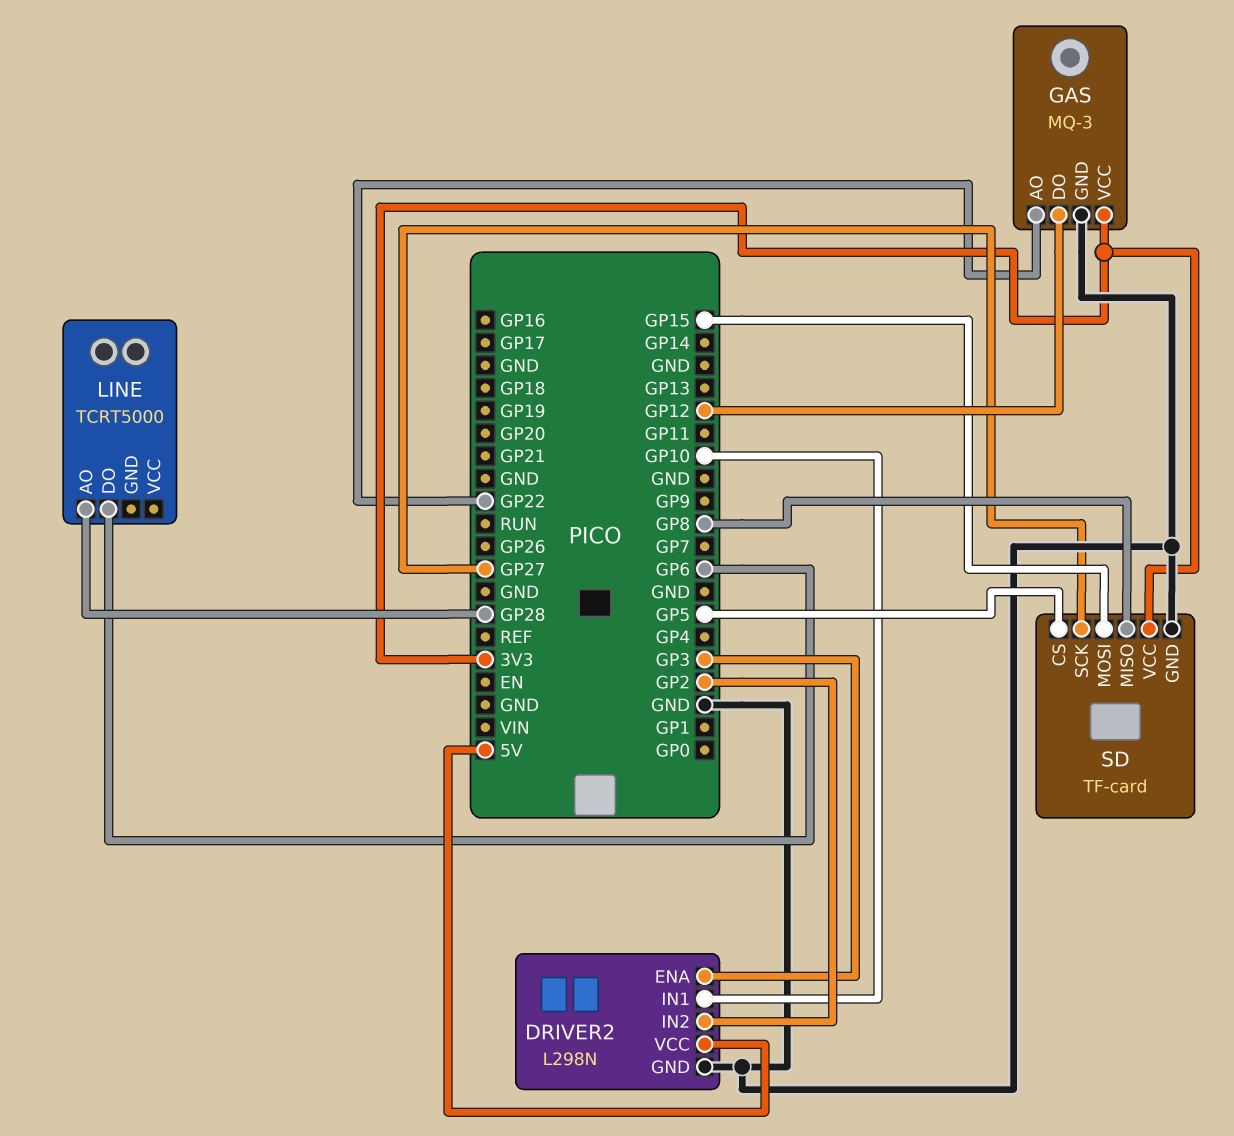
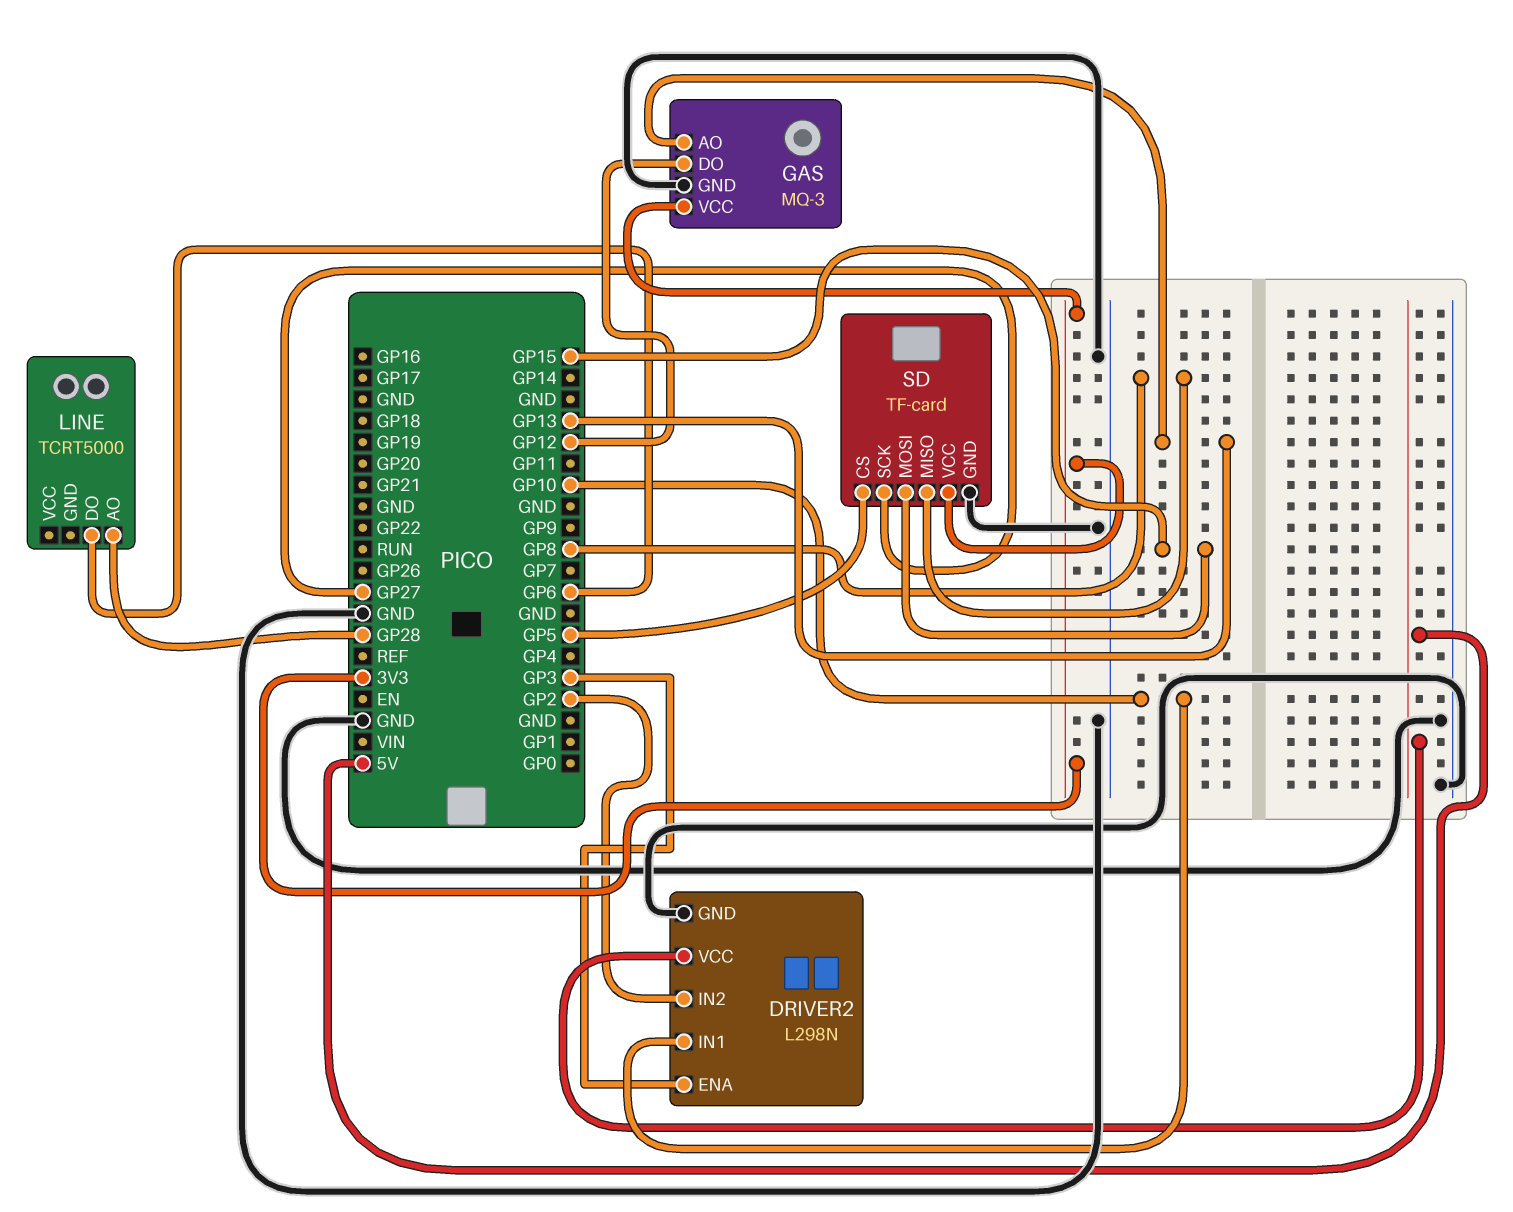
GAS pin AO: GP22 -> GP13

